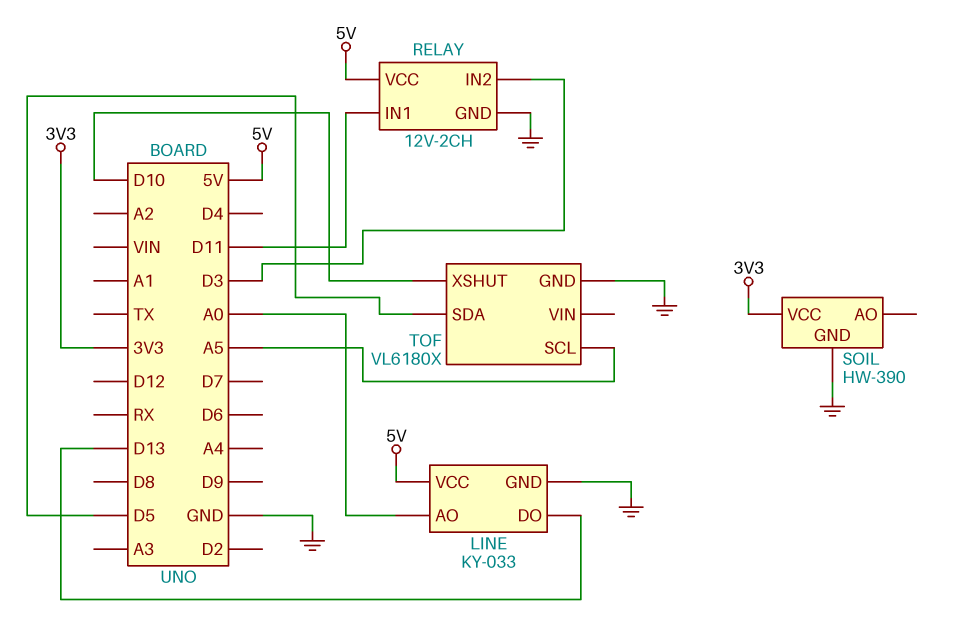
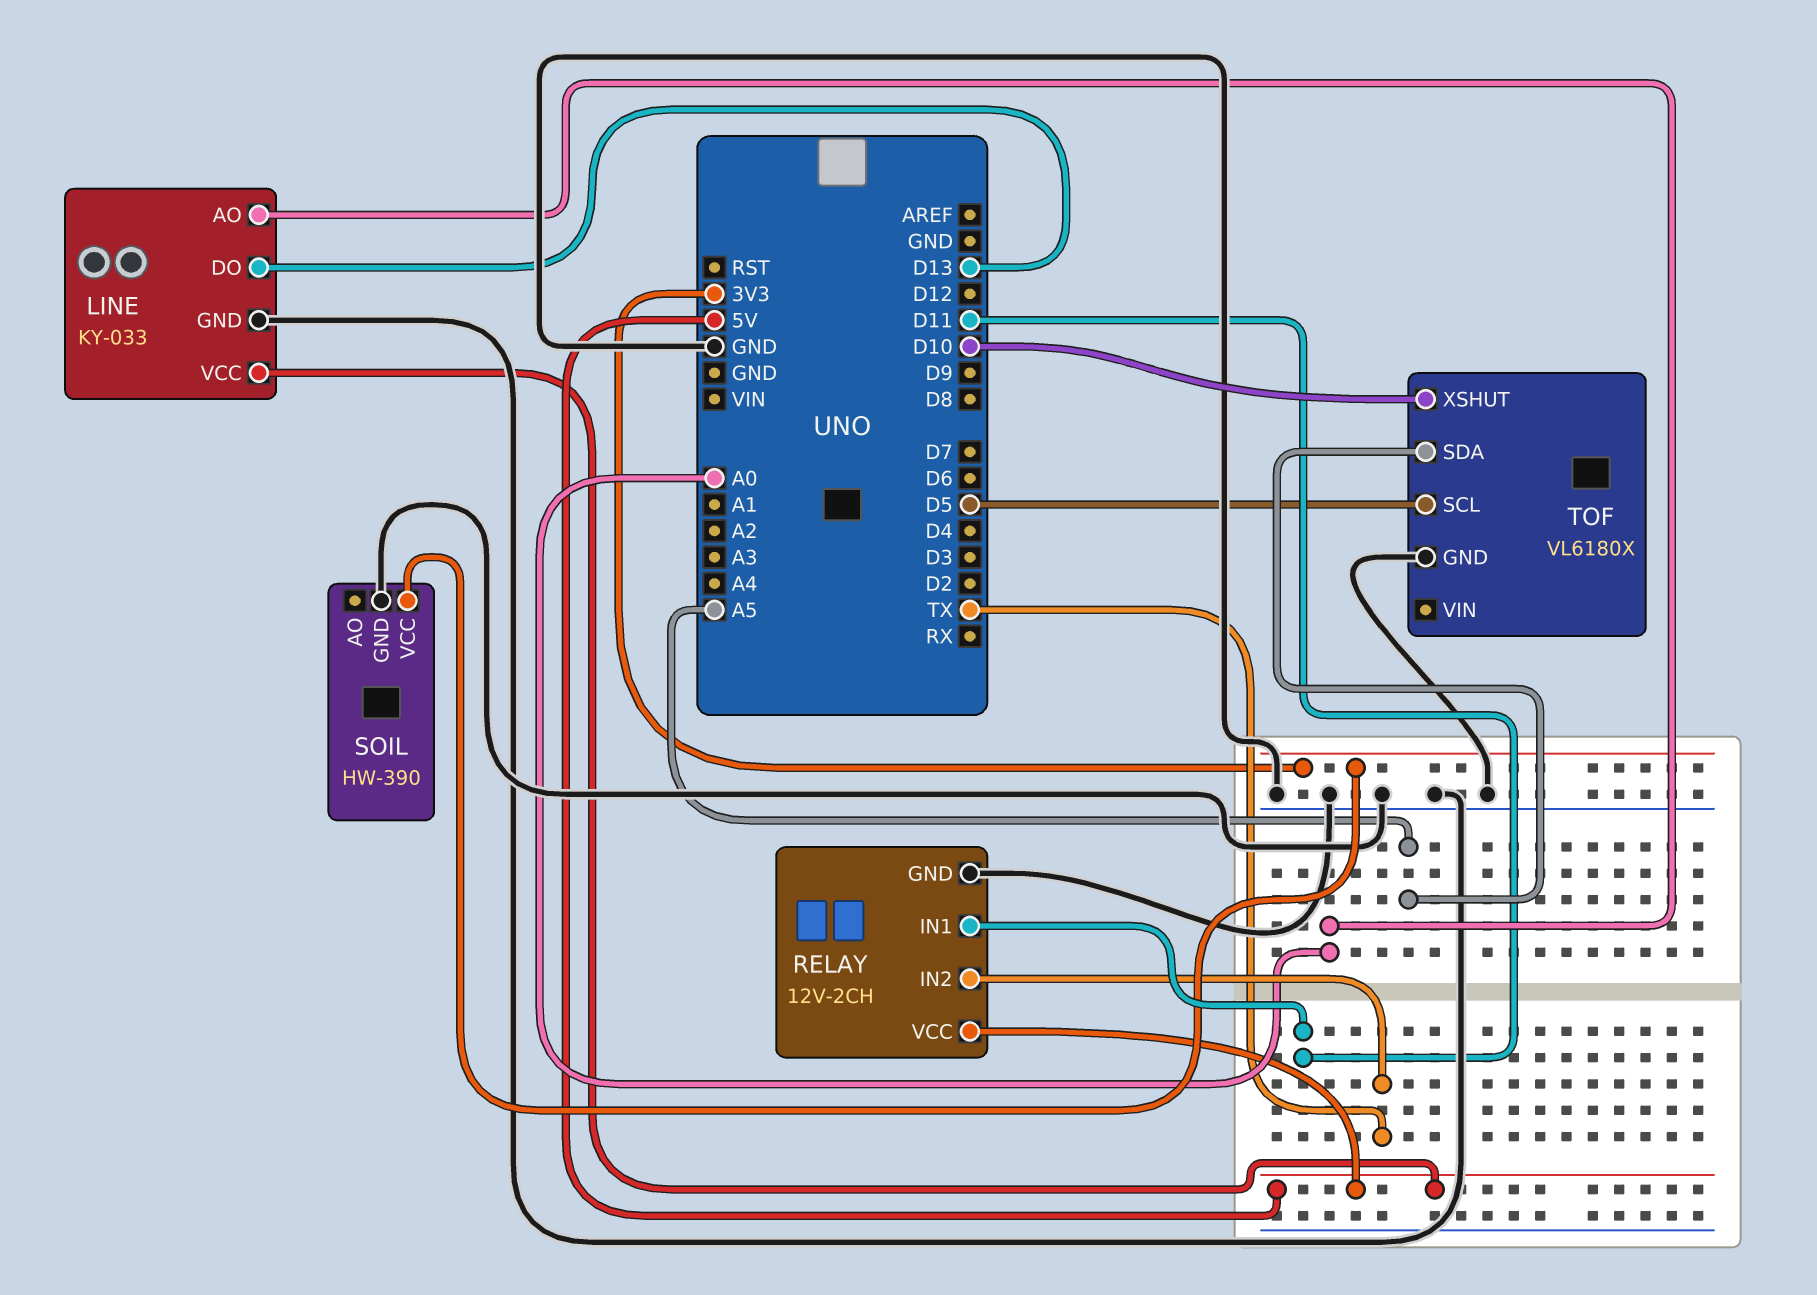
RELAY pin IN2: D3 -> TX
TOF pin SCL: A5 -> D5
TOF pin SDA: D5 -> A5

